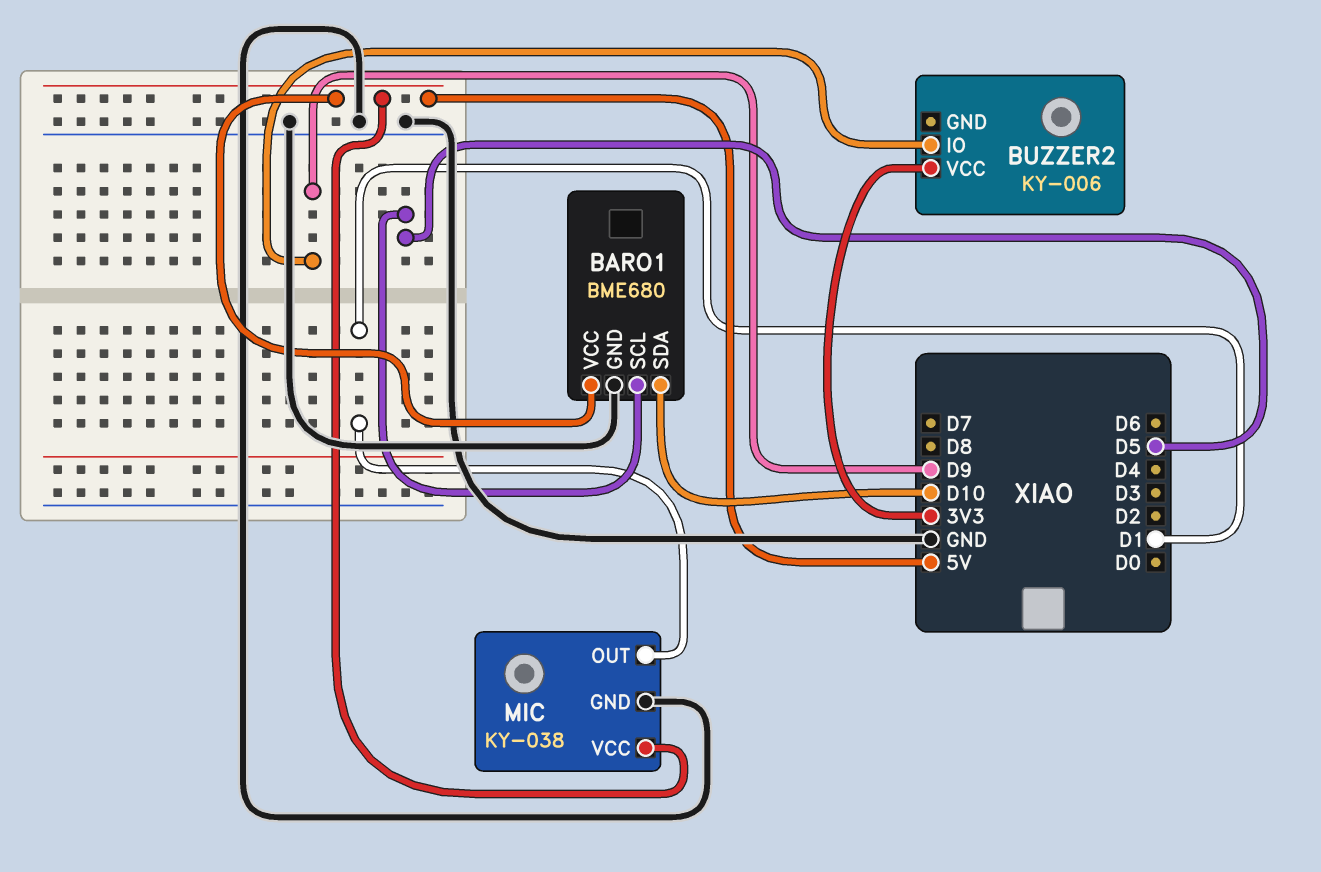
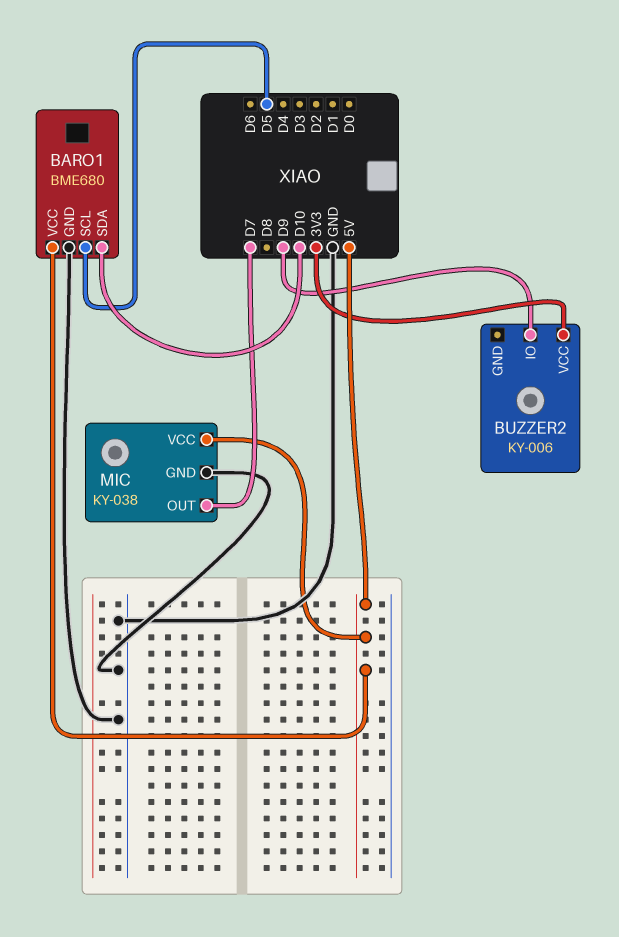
MIC pin OUT: D1 -> D7

